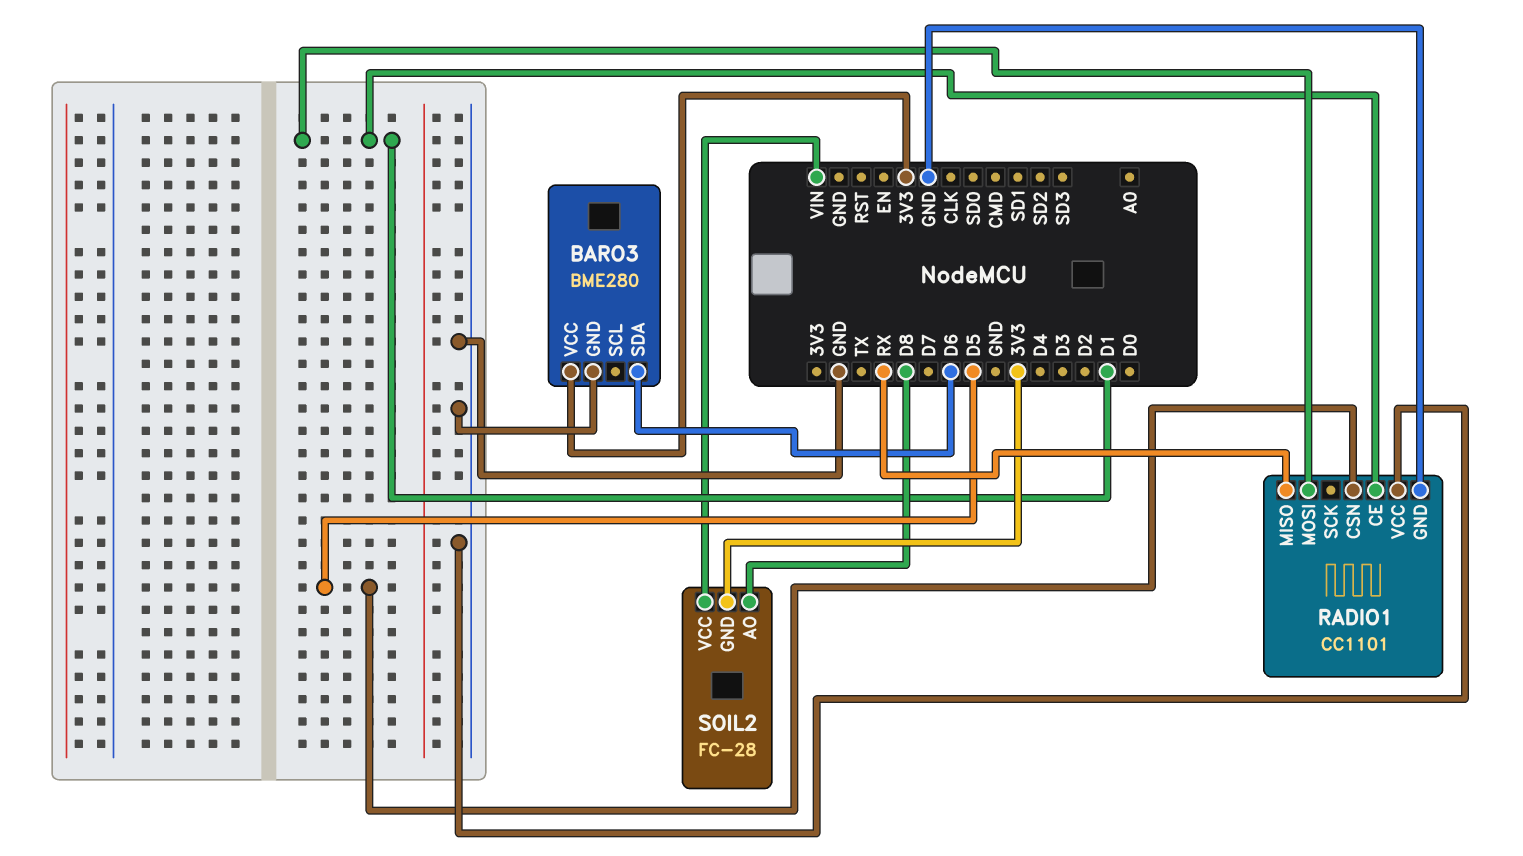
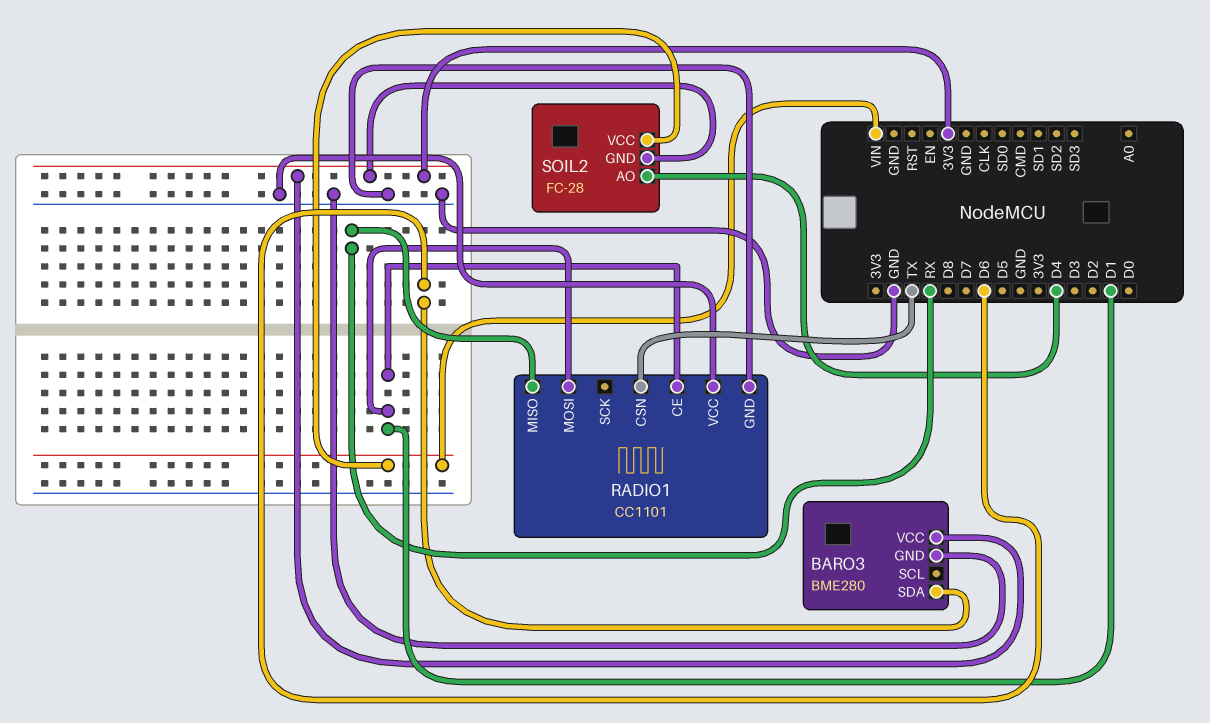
RADIO1 pin CSN: D5 -> TX
SOIL2 pin AO: D8 -> D4

